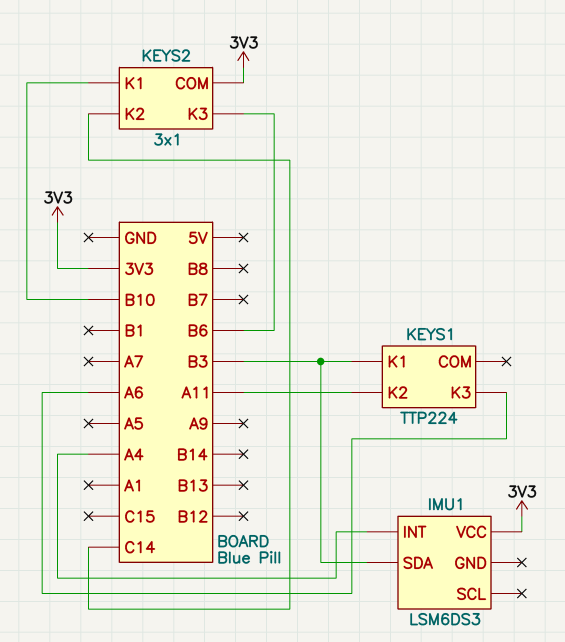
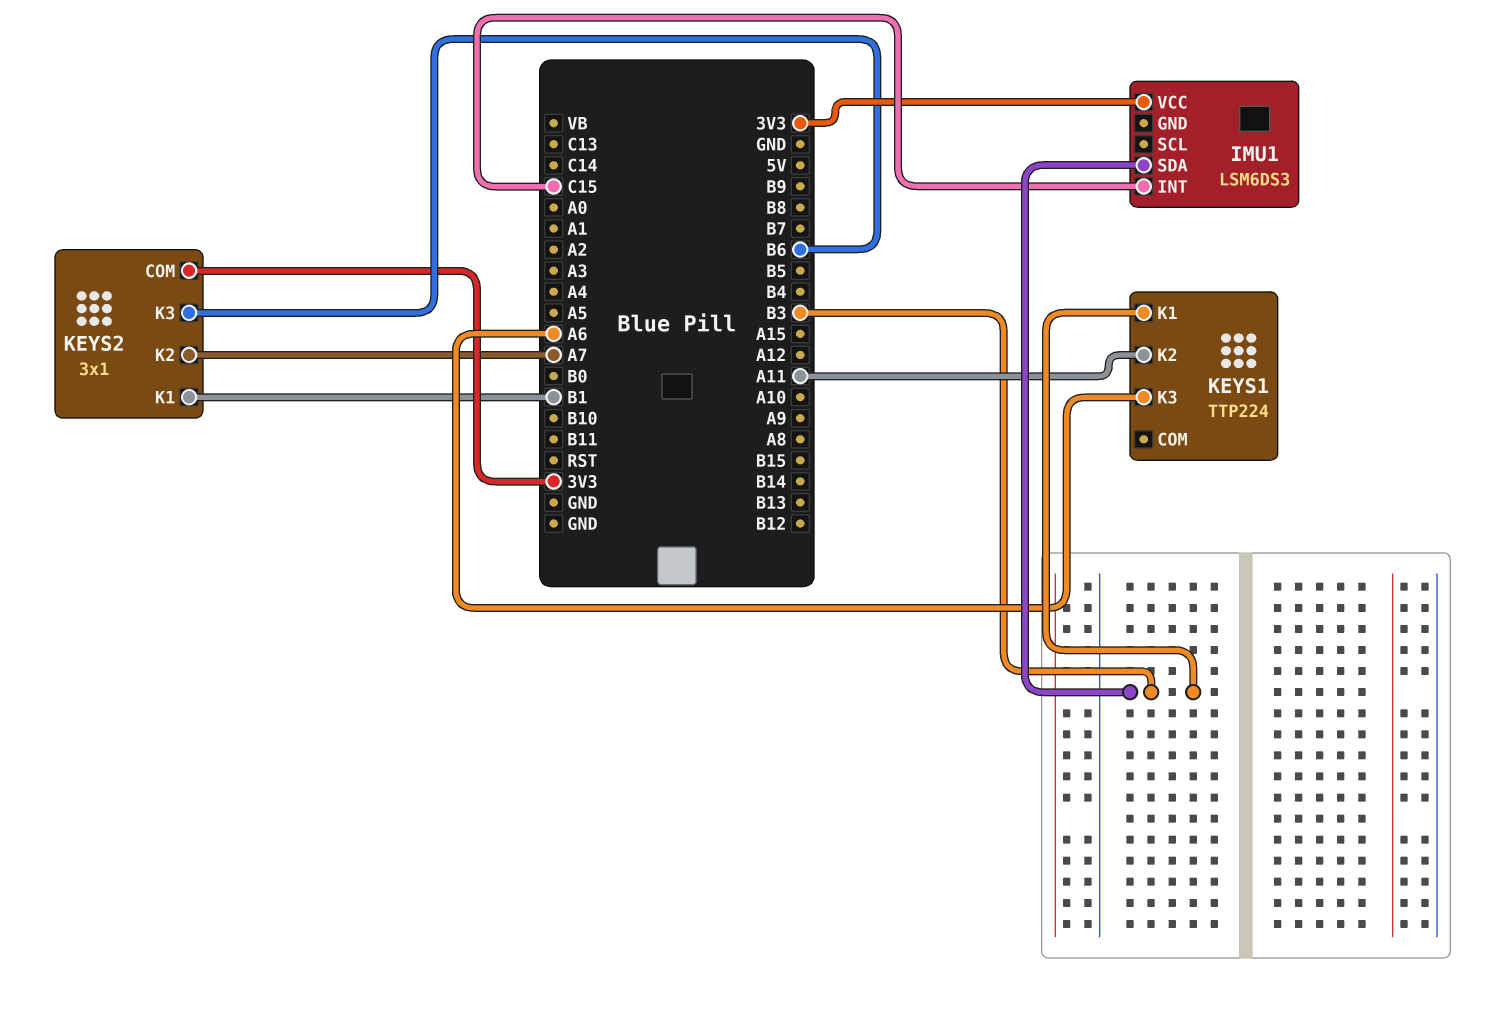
IMU1 pin INT: A4 -> C15
KEYS2 pin K1: B10 -> B1
KEYS2 pin K2: C14 -> A7

